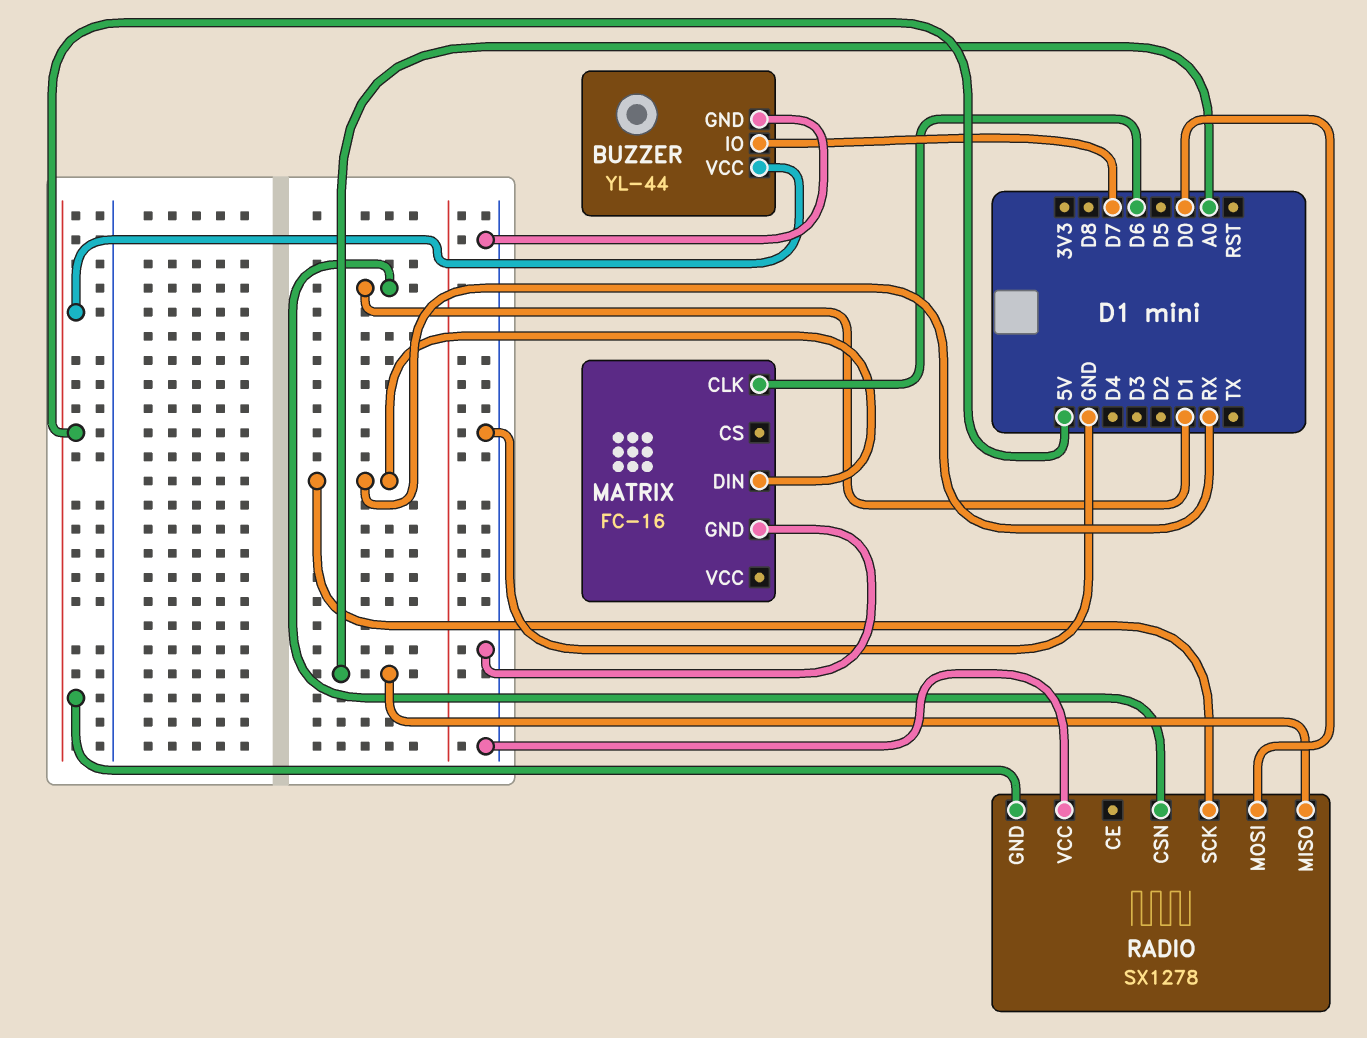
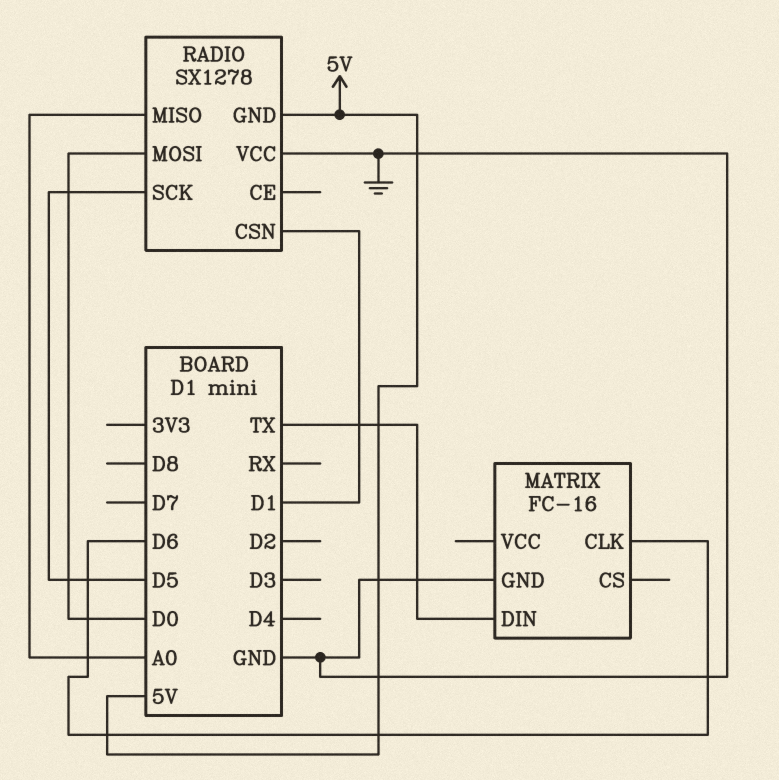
BUZZER: YL-44 -> none
BUZZER pin GND: GND -> none
BUZZER pin IO: D7 -> none
BUZZER pin VCC: 5V -> none
MATRIX pin DIN: RX -> TX
RADIO pin SCK: RX -> D5

